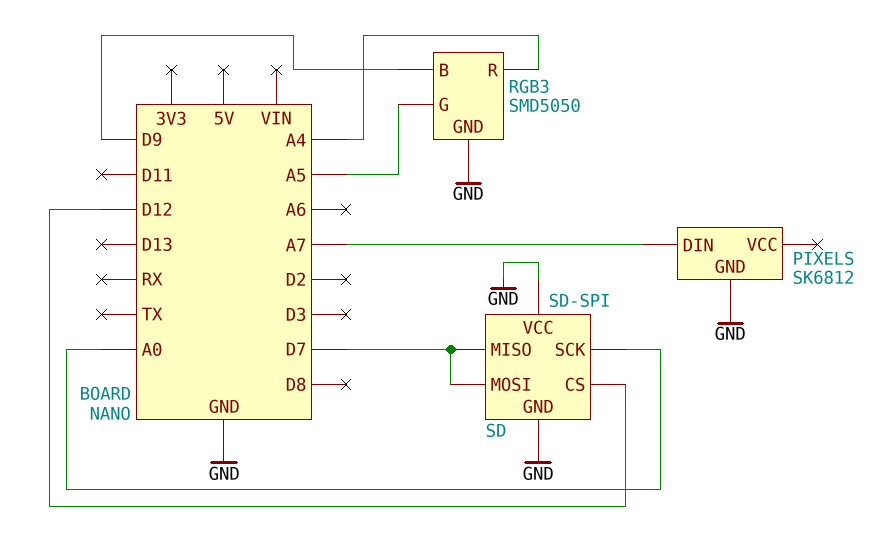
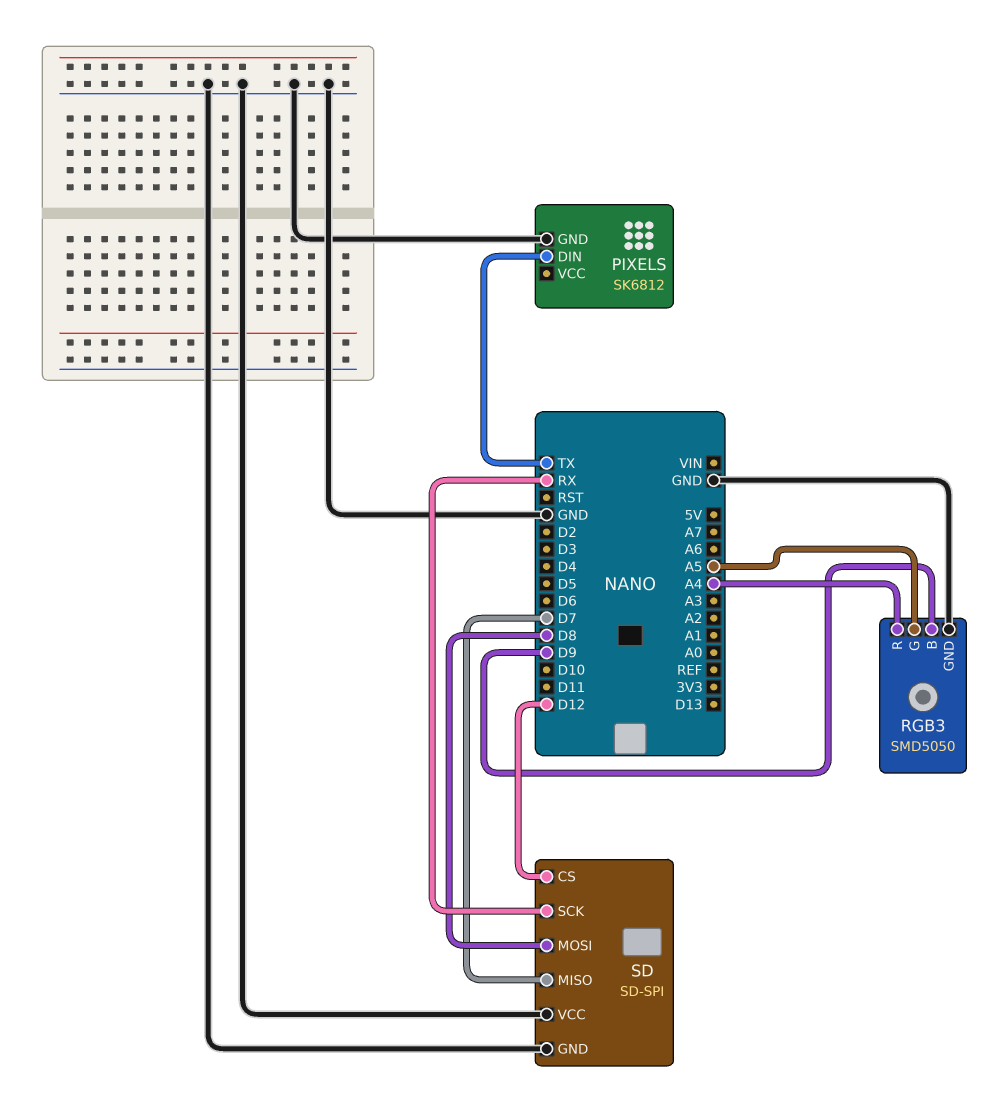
PIXELS pin DIN: A7 -> TX
SD pin MOSI: D7 -> D8
SD pin SCK: A0 -> RX

